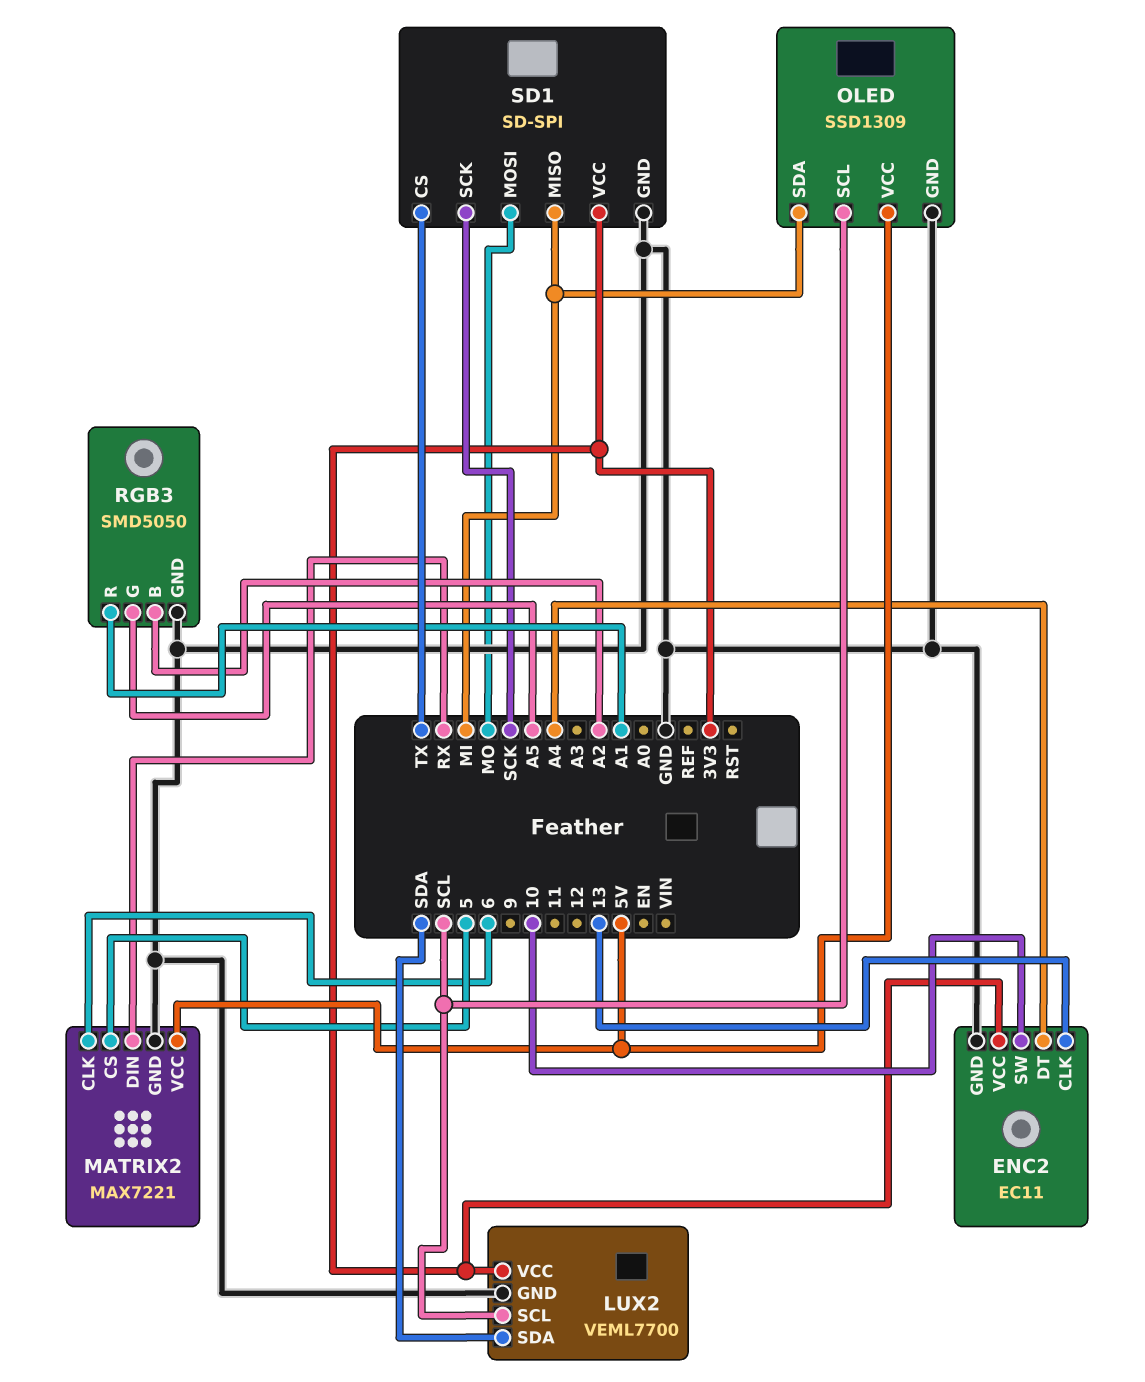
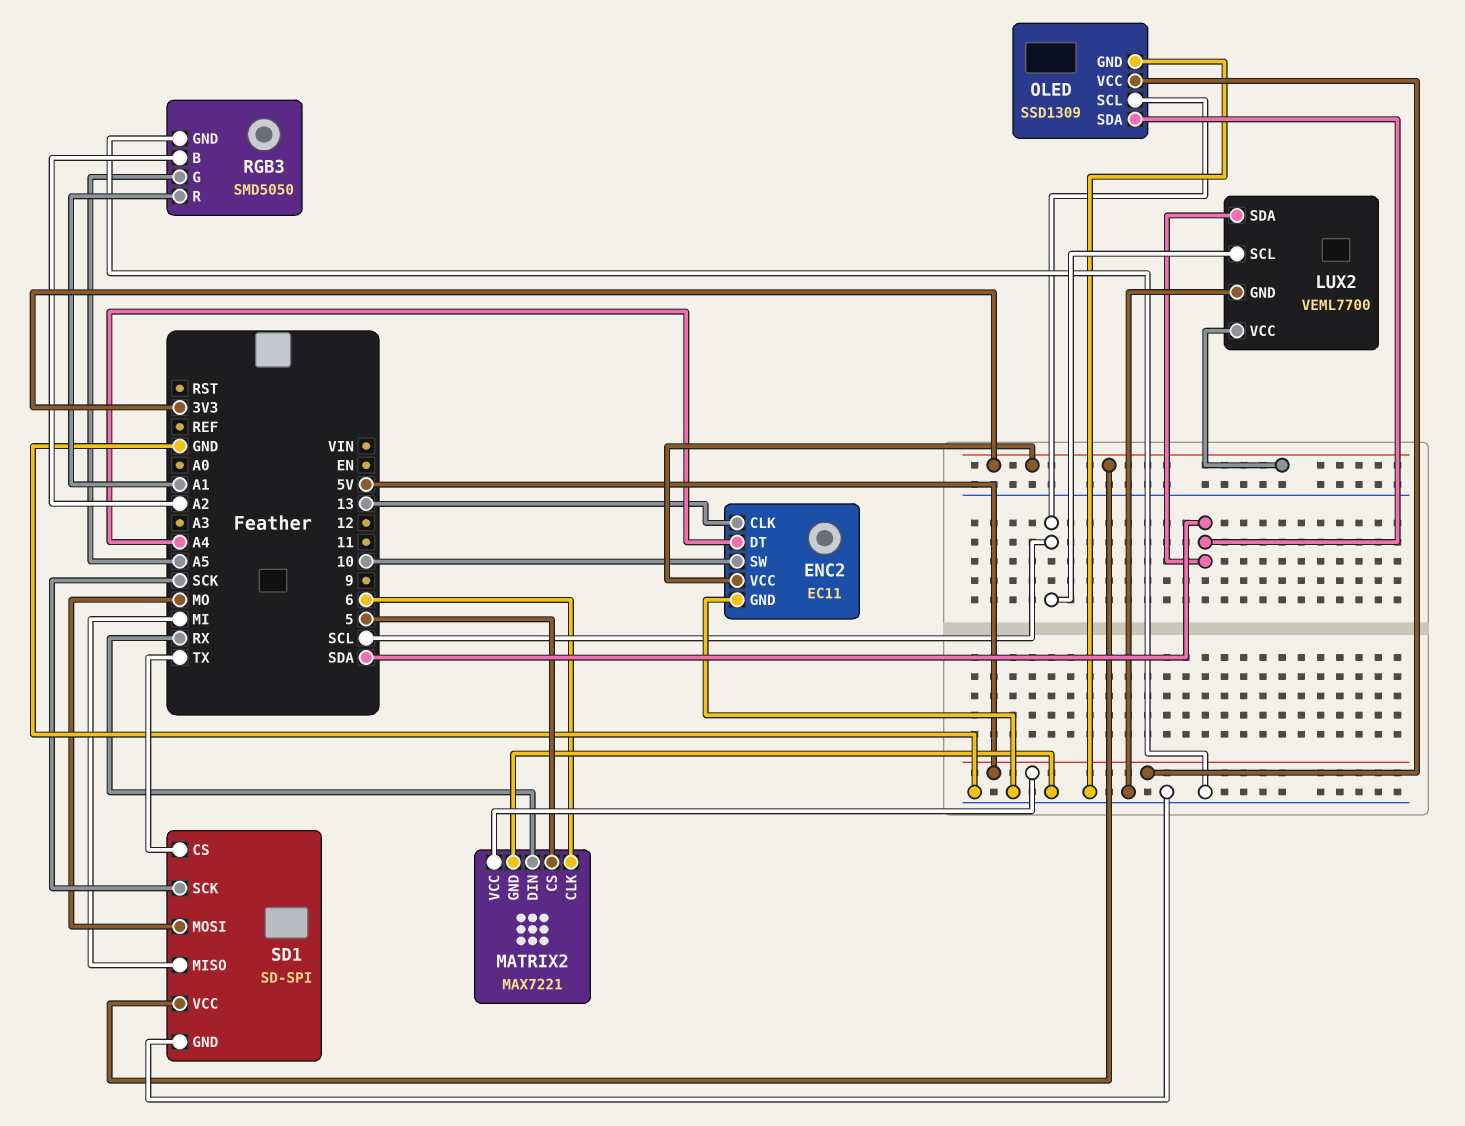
OLED pin SDA: MI -> SDA

